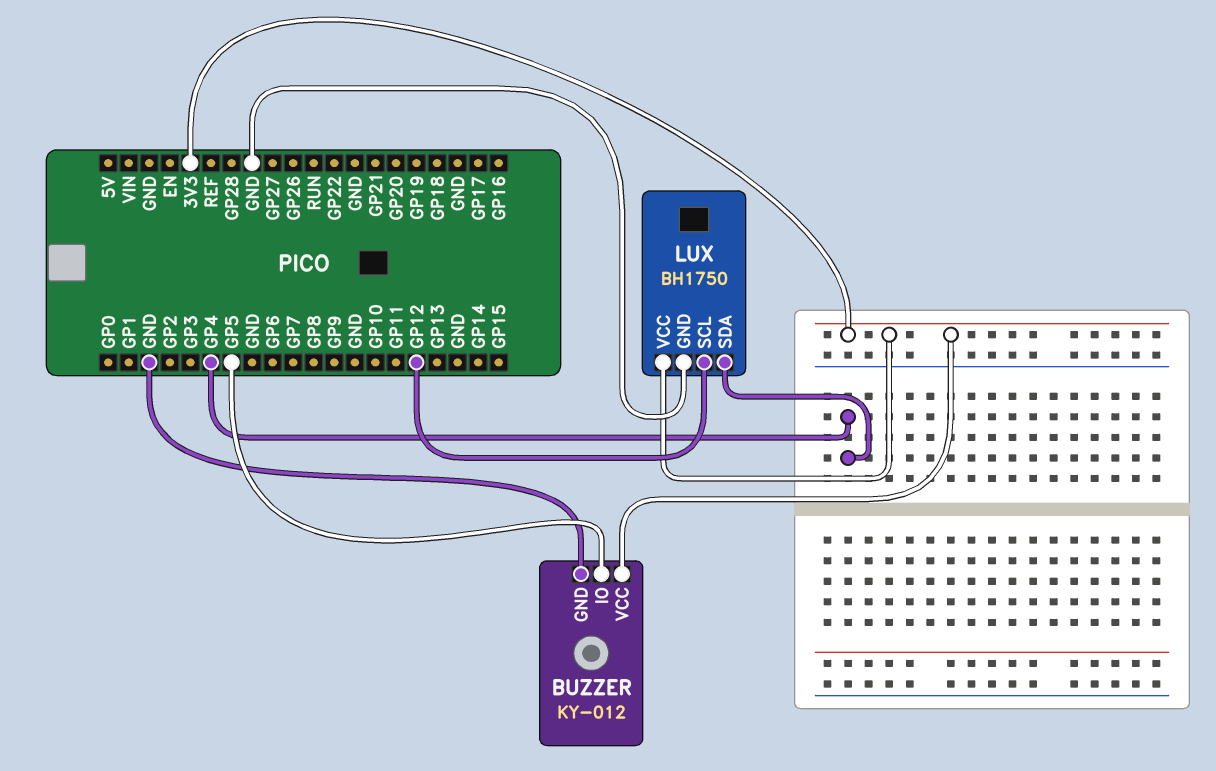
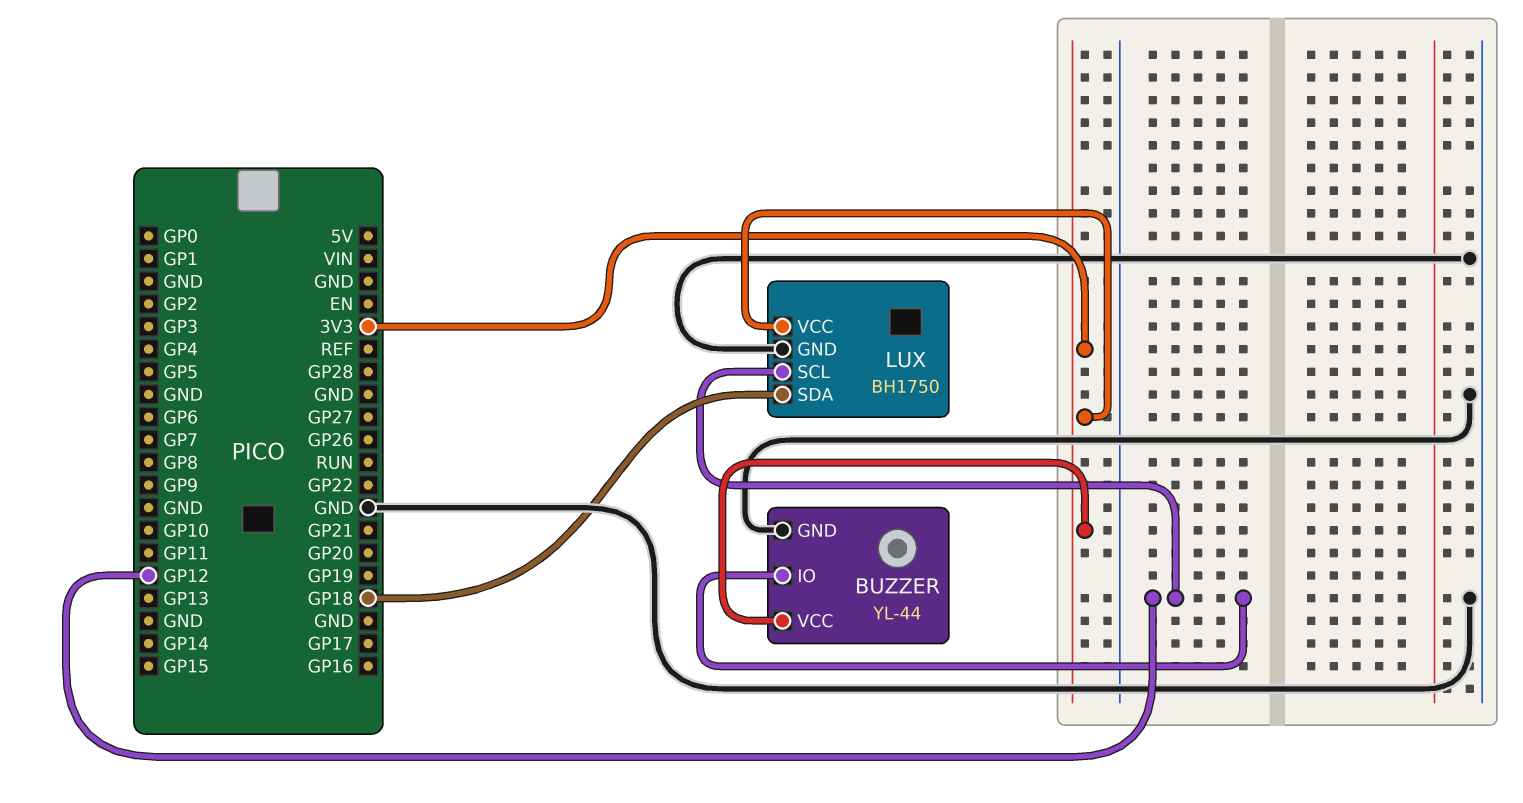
BUZZER: KY-012 -> YL-44
BUZZER pin IO: GP5 -> GP12
LUX pin SDA: GP4 -> GP18

